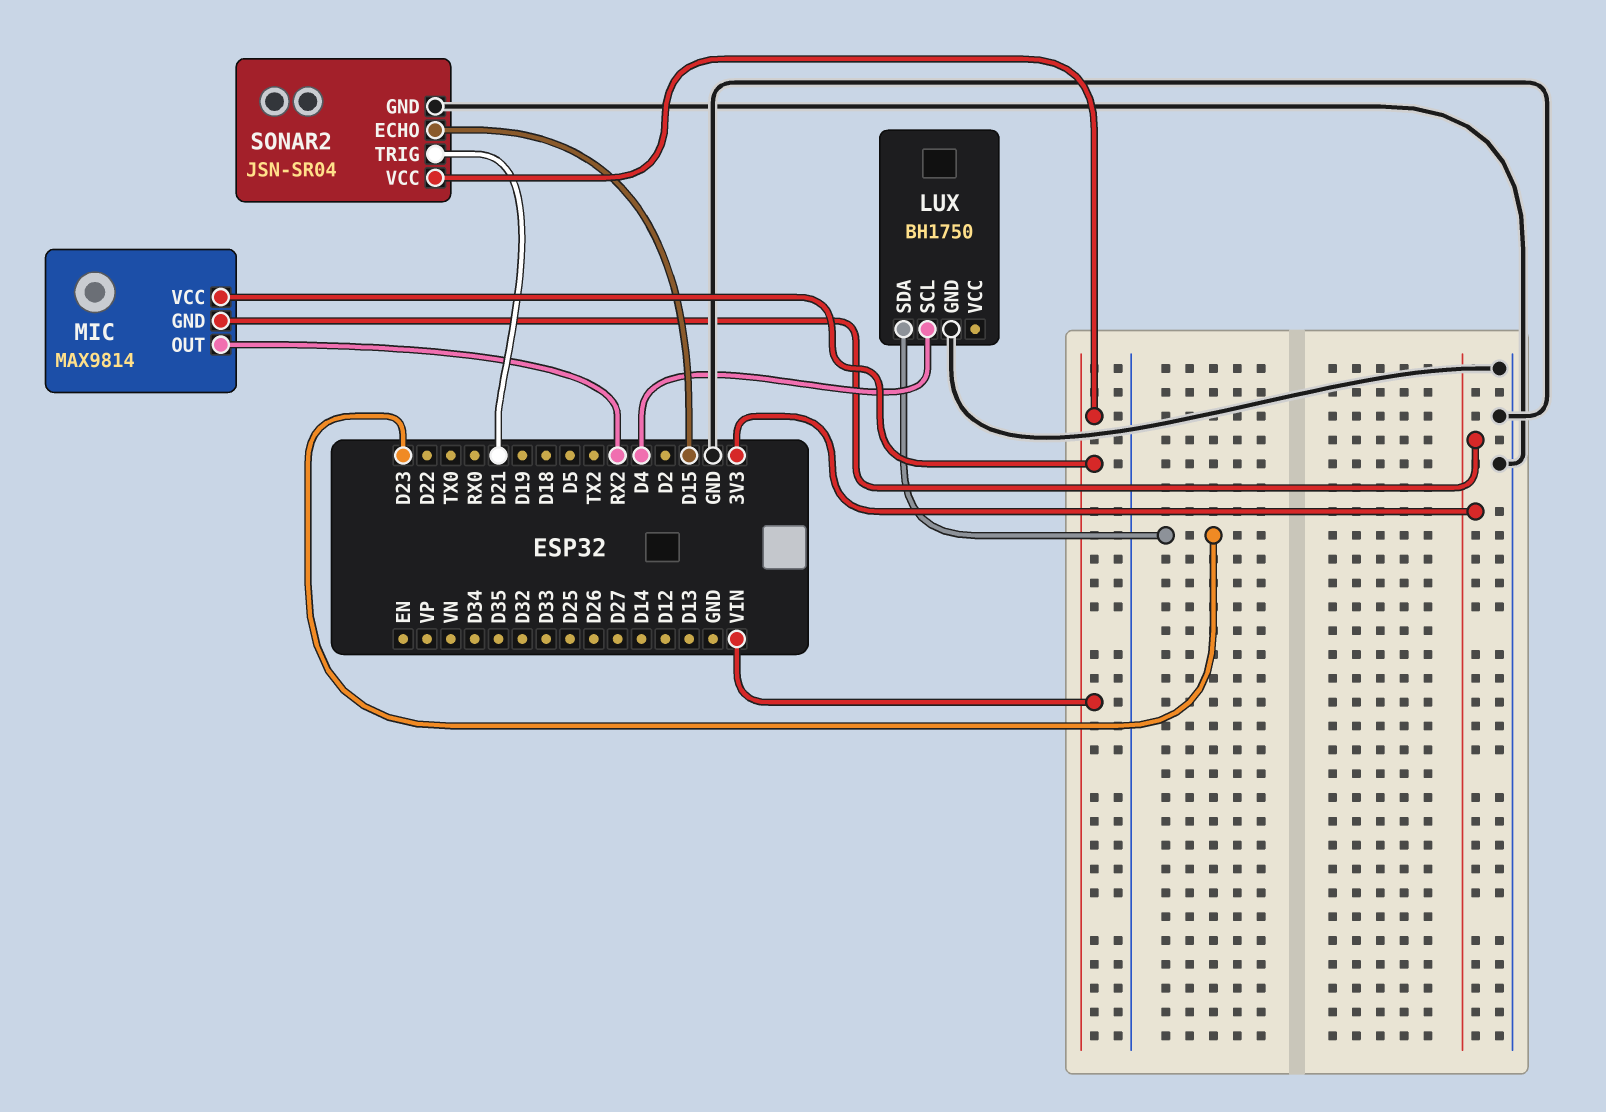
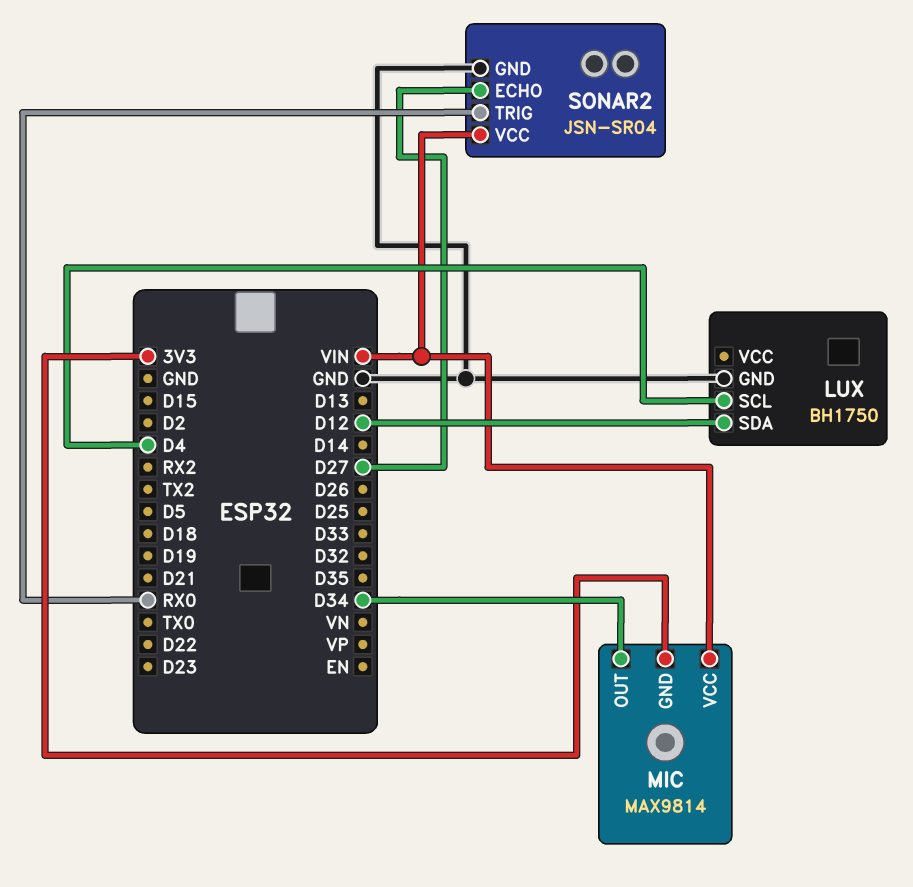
LUX pin SDA: D23 -> D12
MIC pin OUT: RX2 -> D34
SONAR2 pin ECHO: D15 -> D27
SONAR2 pin TRIG: D21 -> RX0

